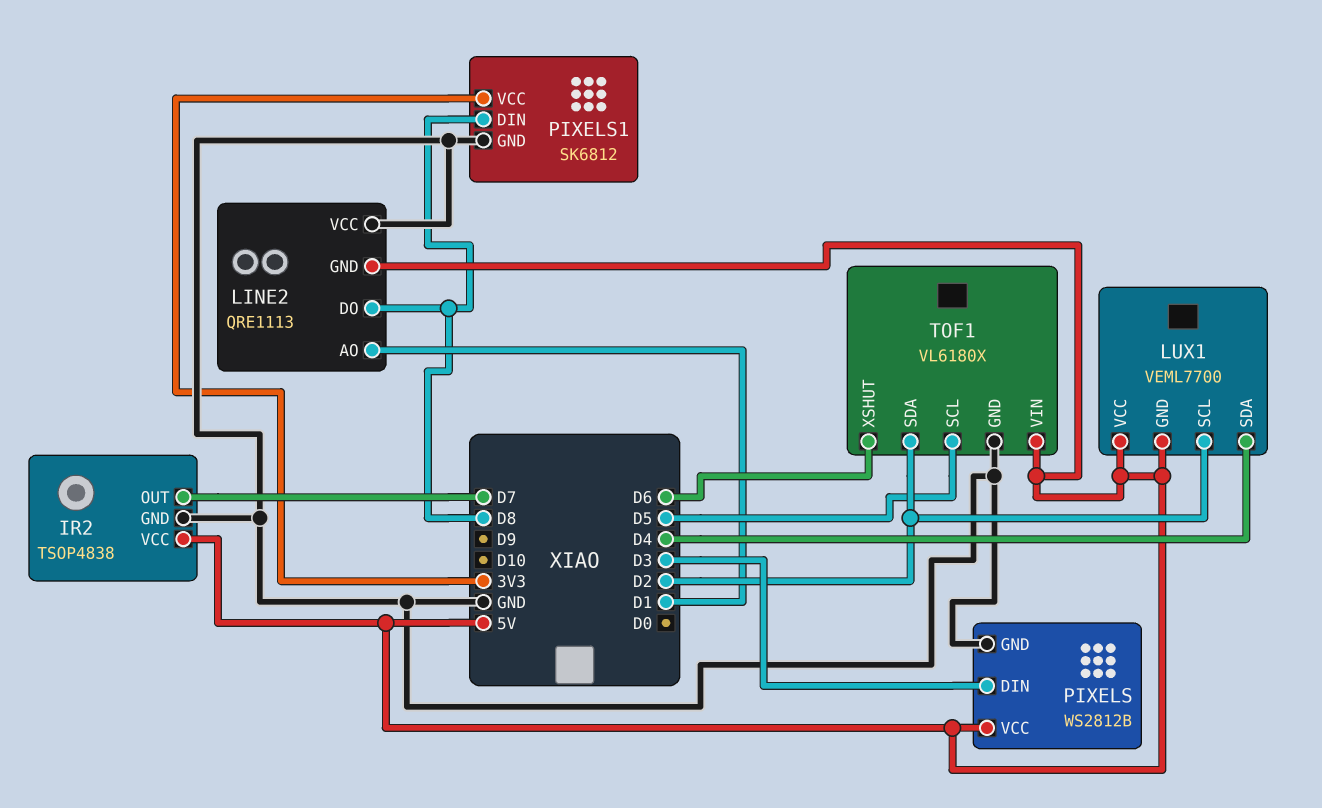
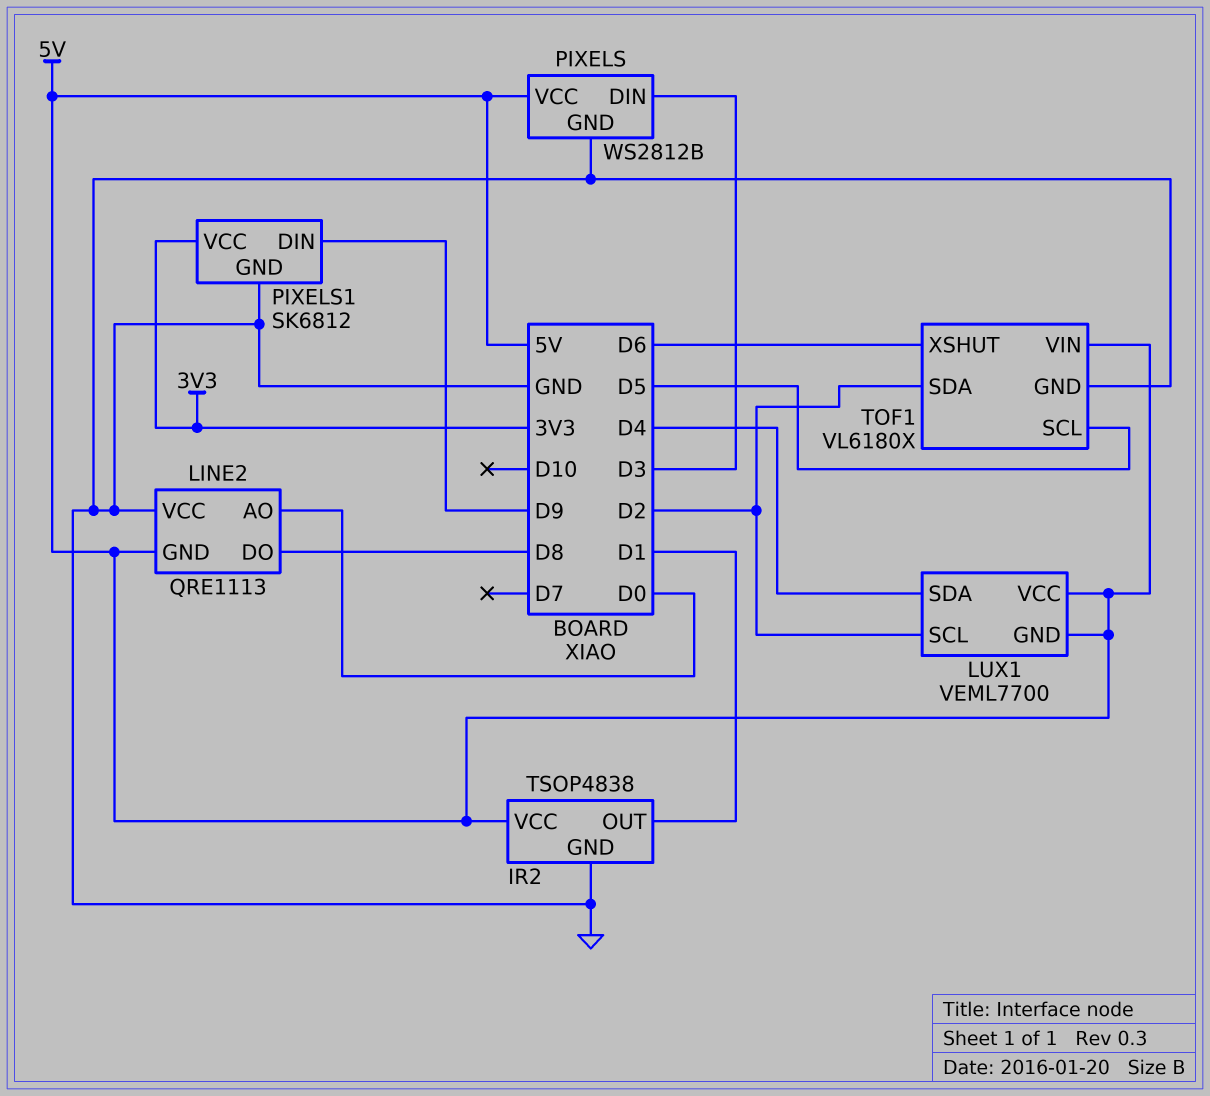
IR2 pin OUT: D7 -> D1
LINE2 pin AO: D1 -> D0
PIXELS1 pin DIN: D8 -> D9

